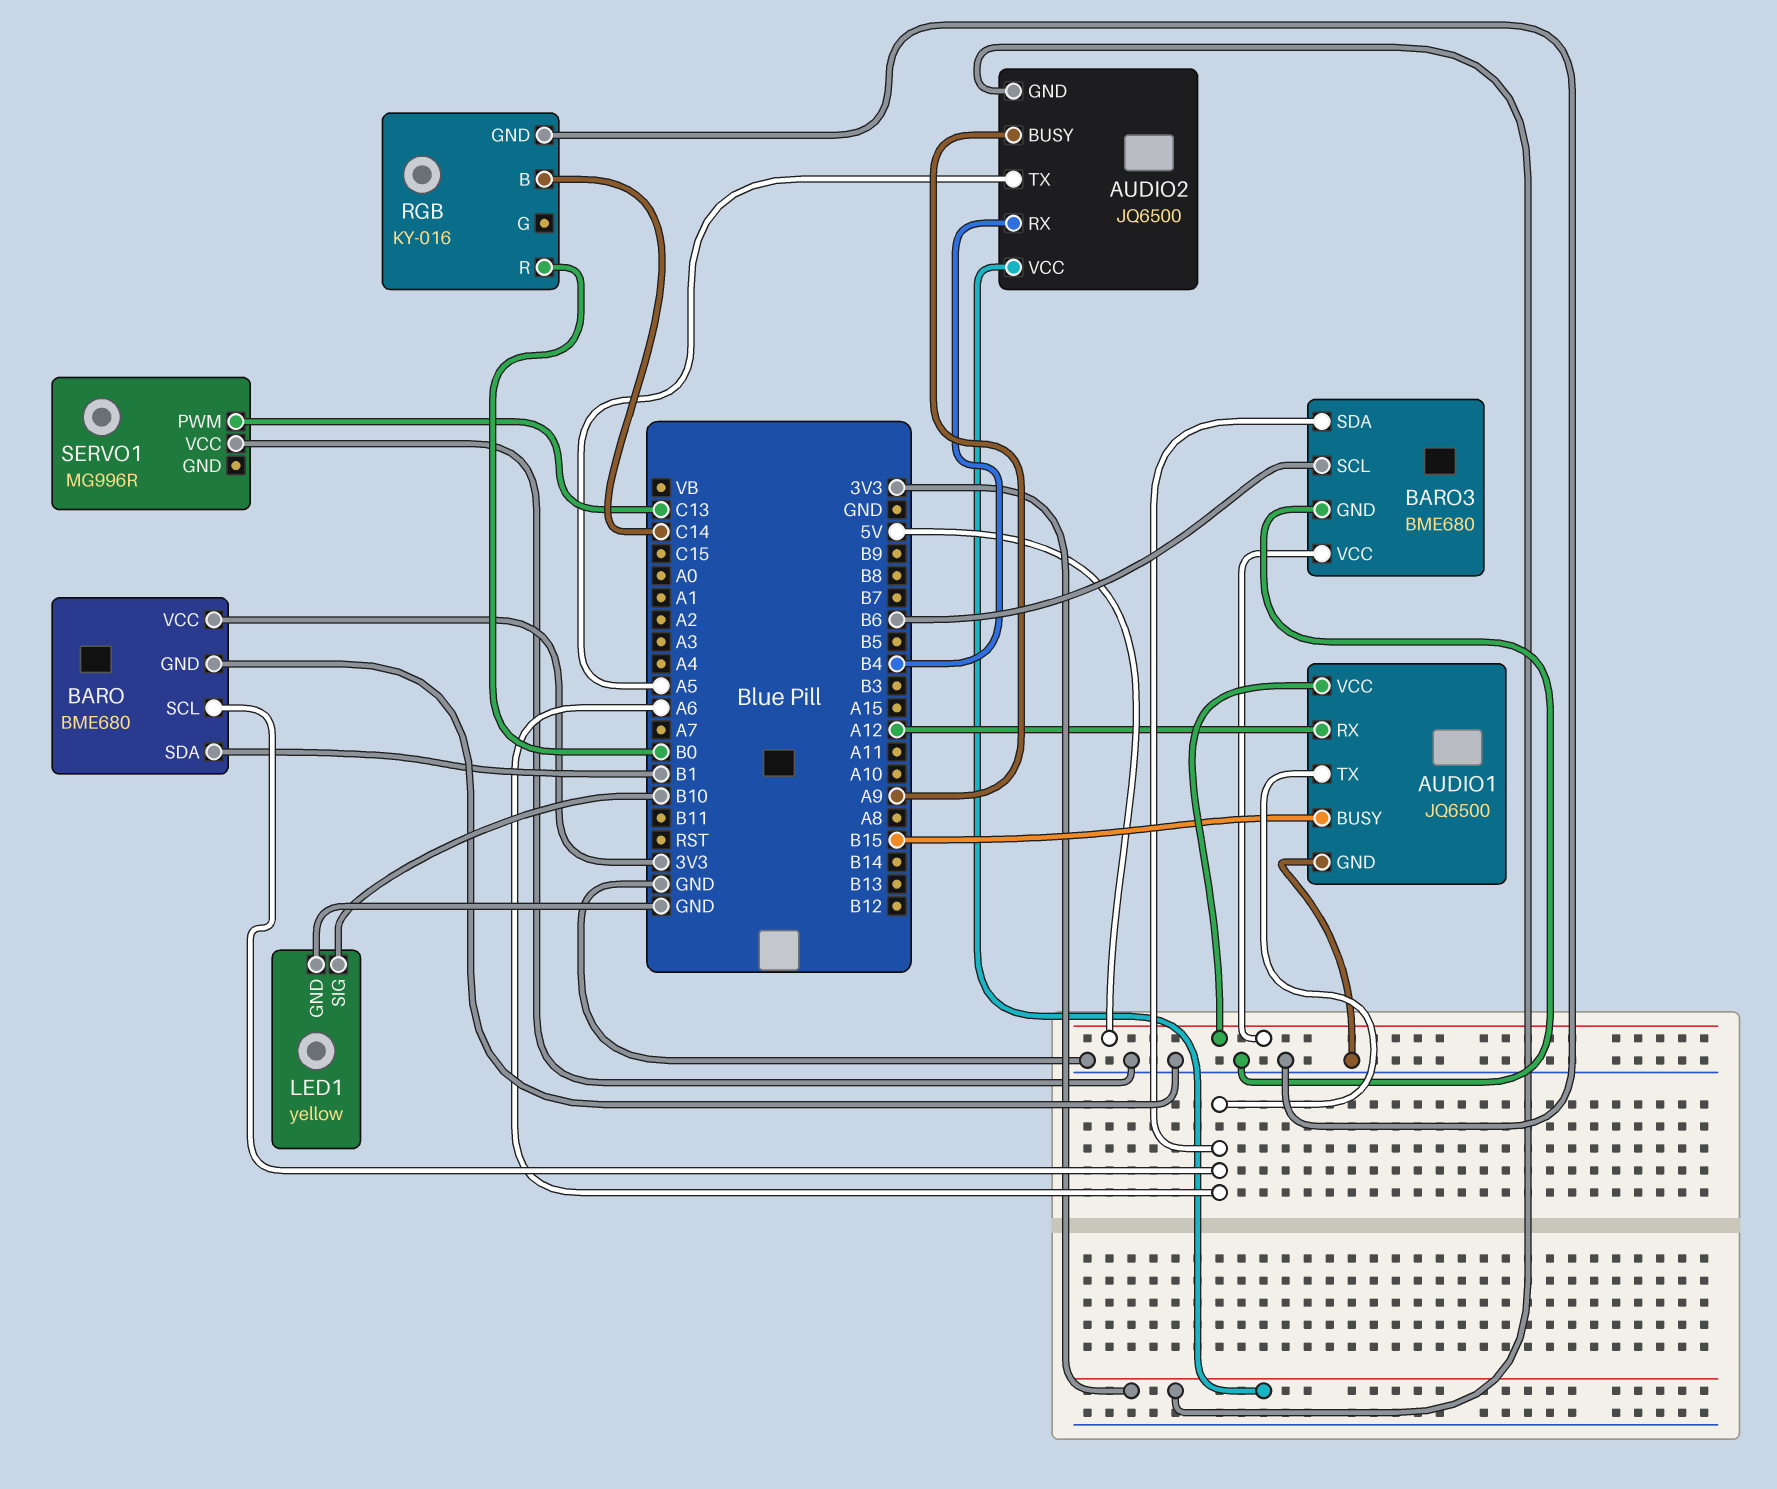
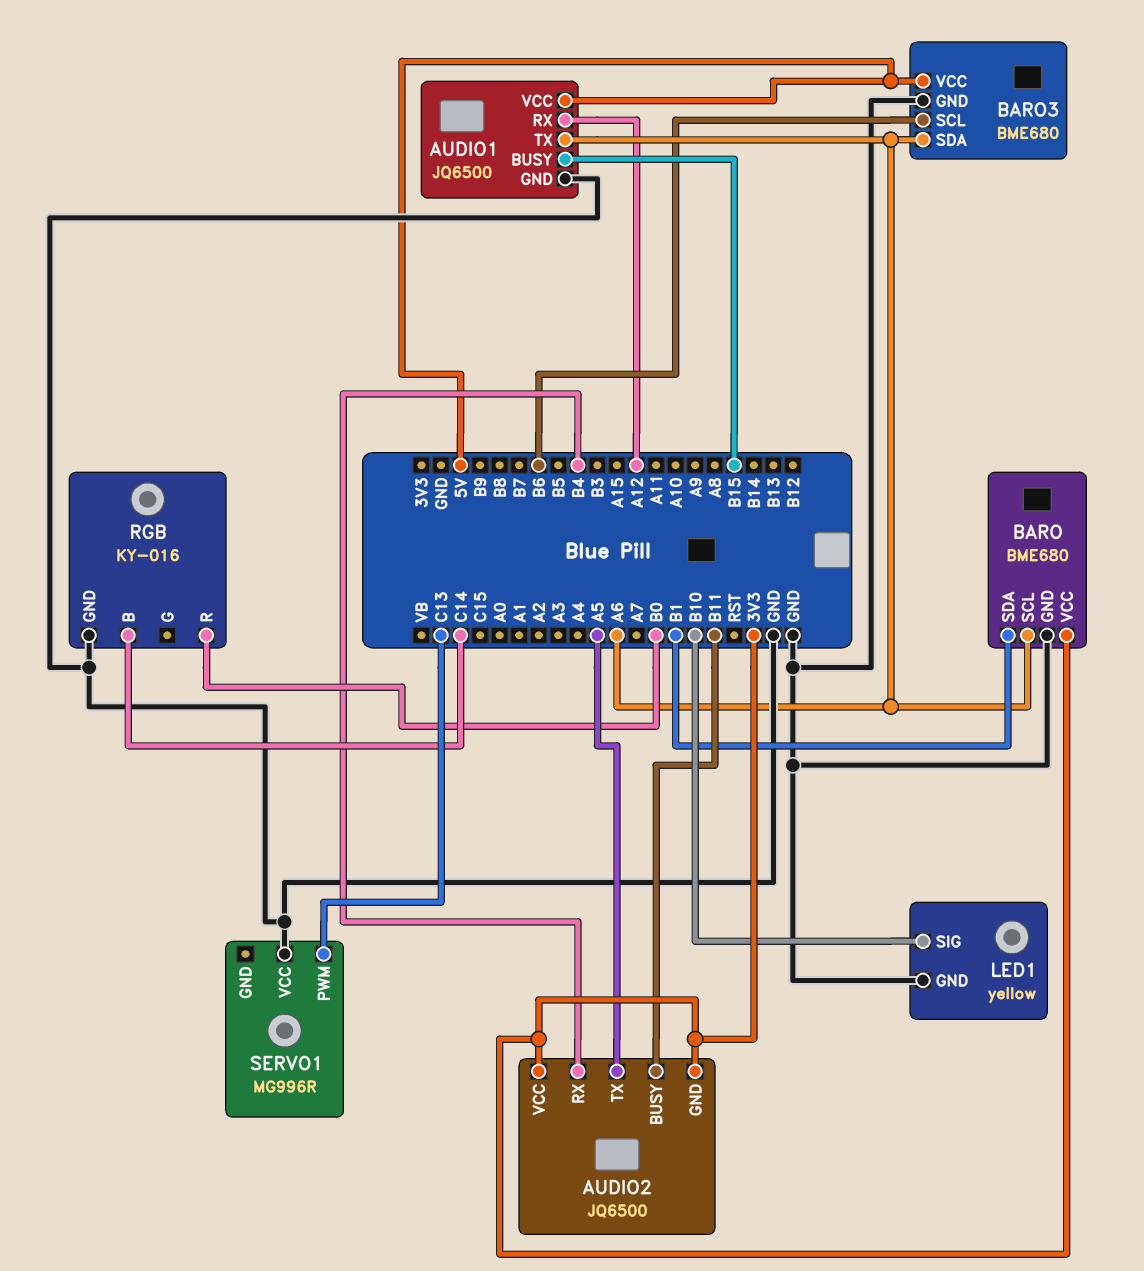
AUDIO2 pin BUSY: A9 -> B11

